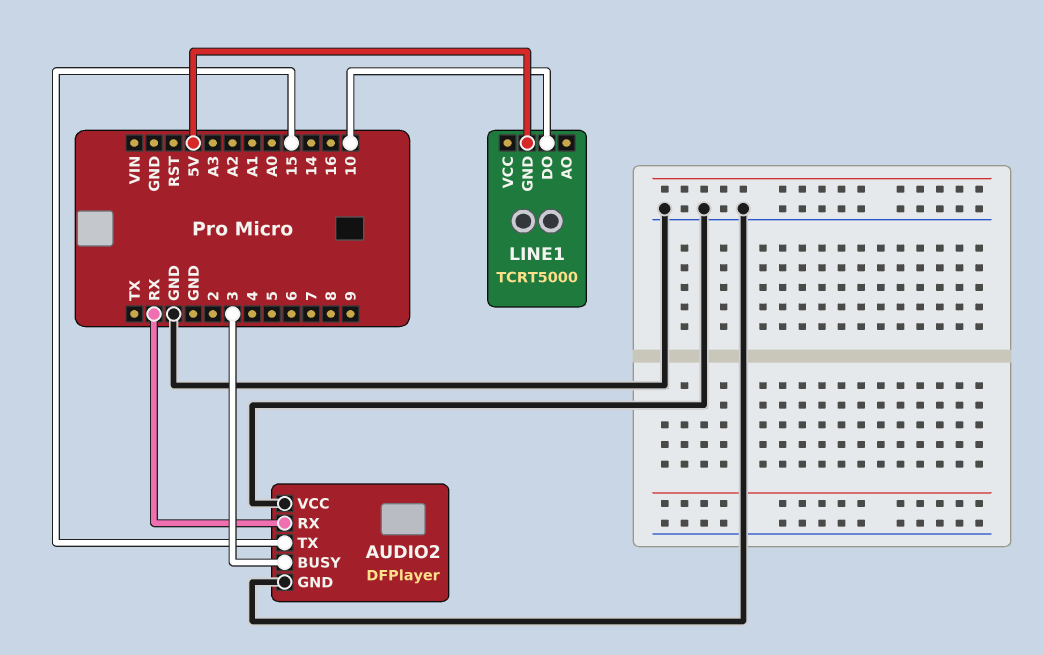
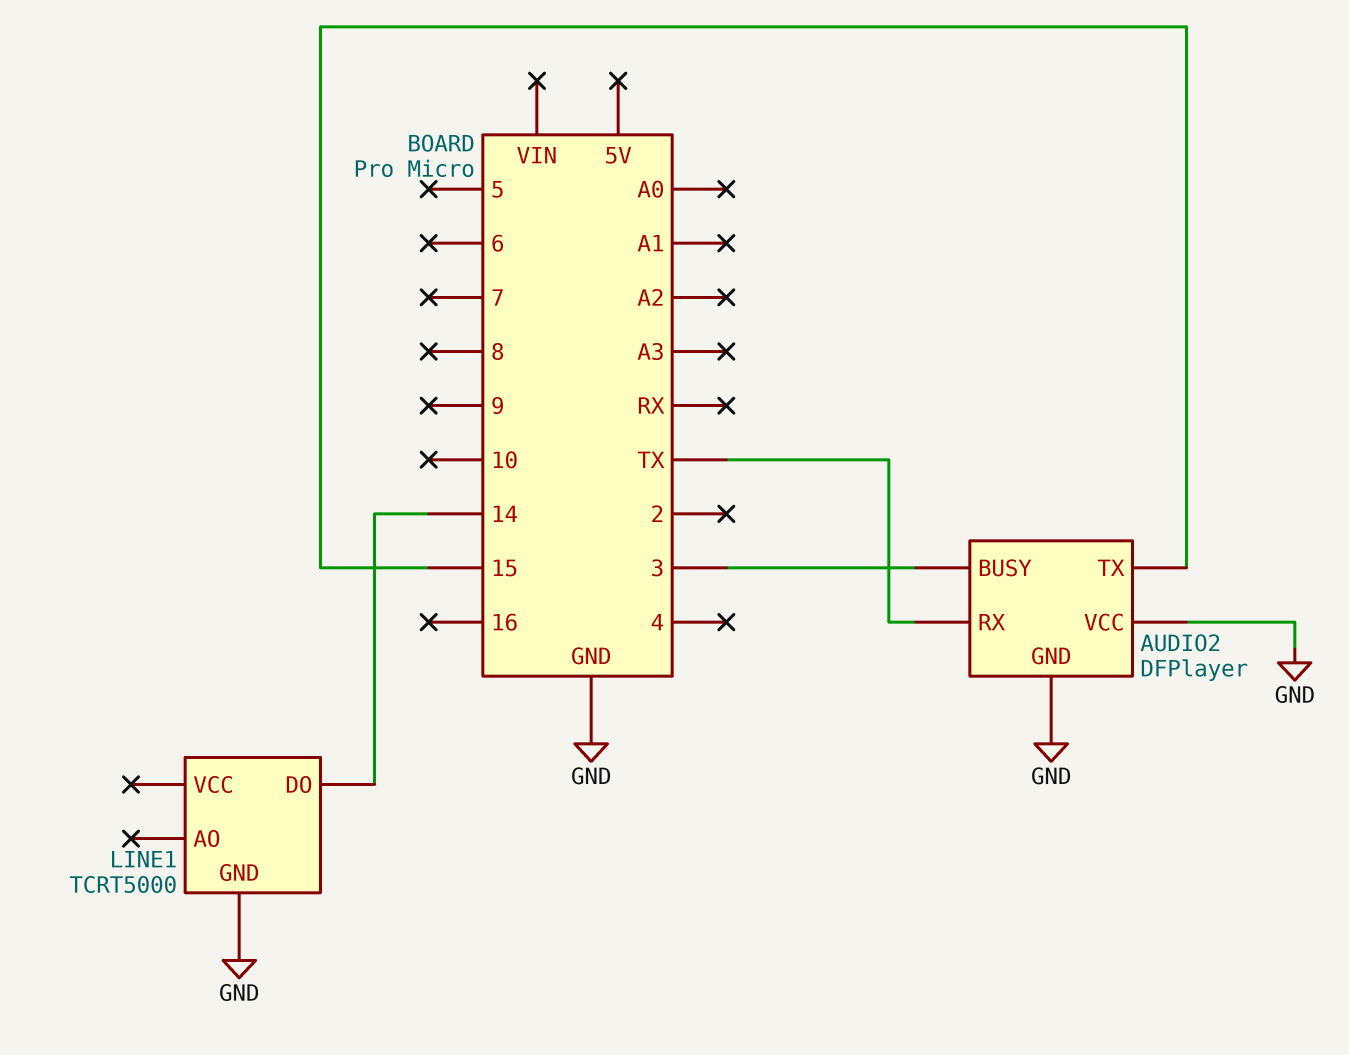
AUDIO2 pin RX: RX -> TX
LINE1 pin DO: 10 -> 14
LINE1 pin GND: 5V -> GND

